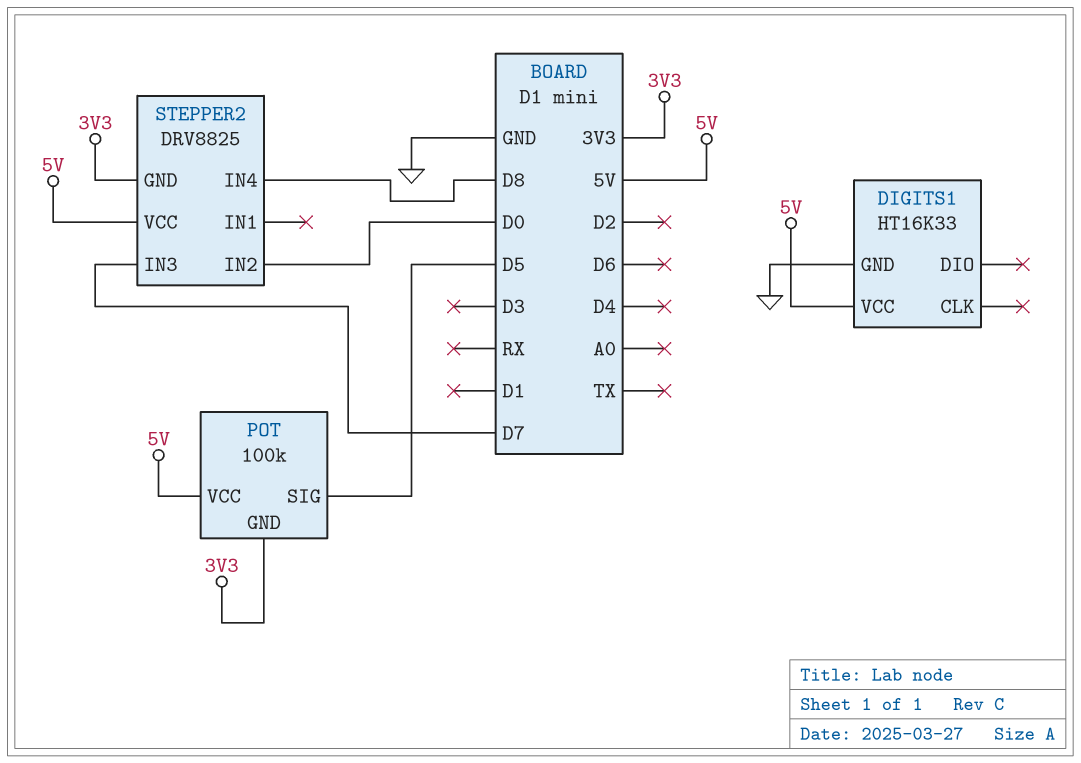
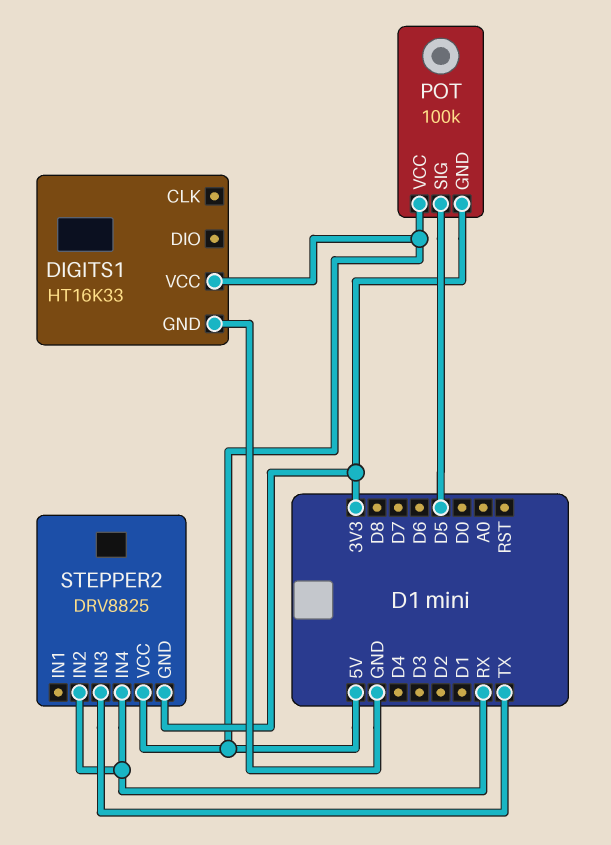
STEPPER2 pin IN2: D0 -> RX
STEPPER2 pin IN3: D7 -> TX
STEPPER2 pin IN4: D8 -> RX

